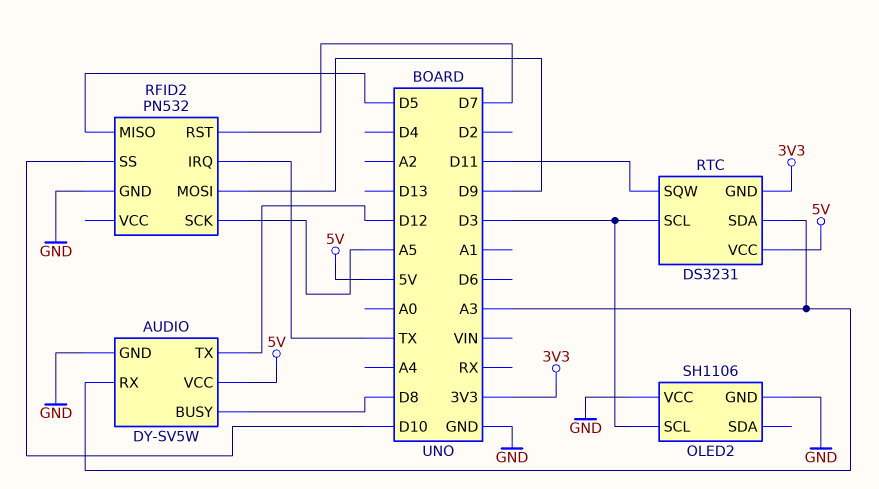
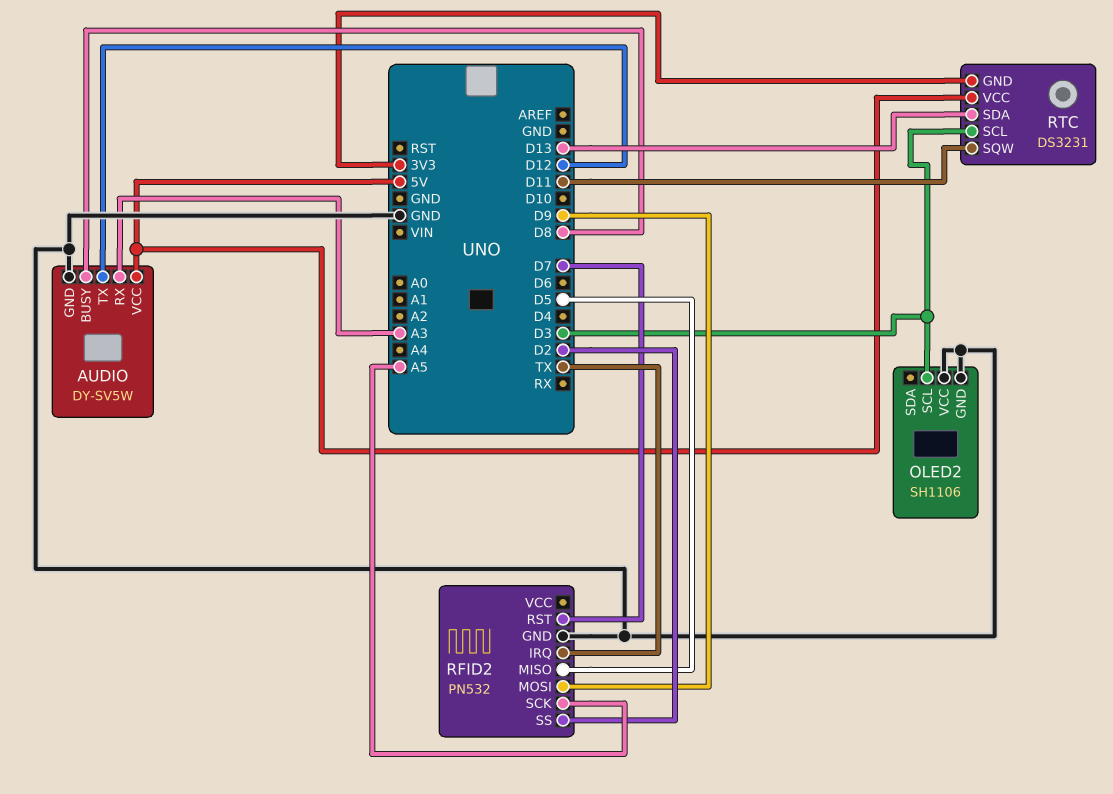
RFID2 pin SS: D10 -> D2
RTC pin SDA: A3 -> D13

